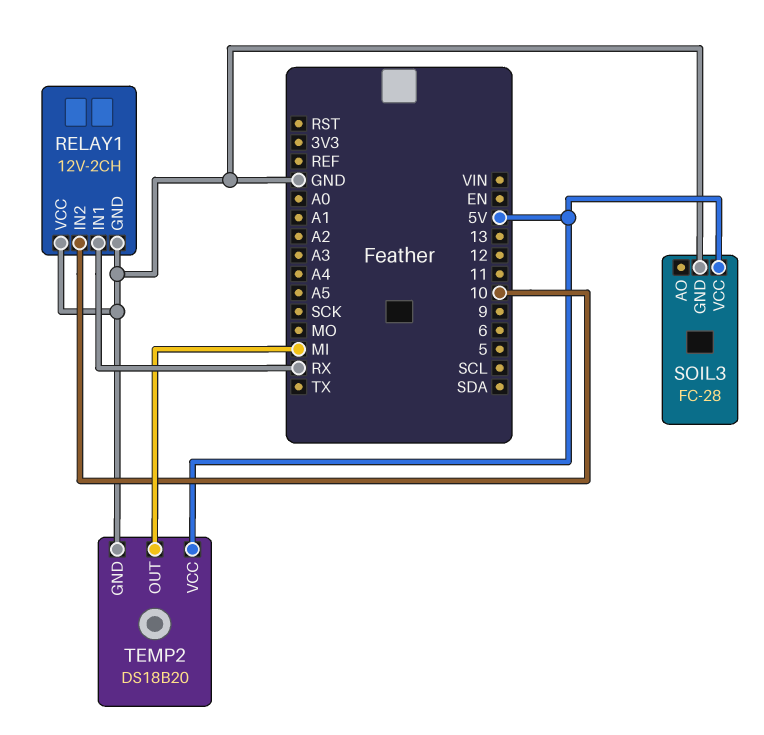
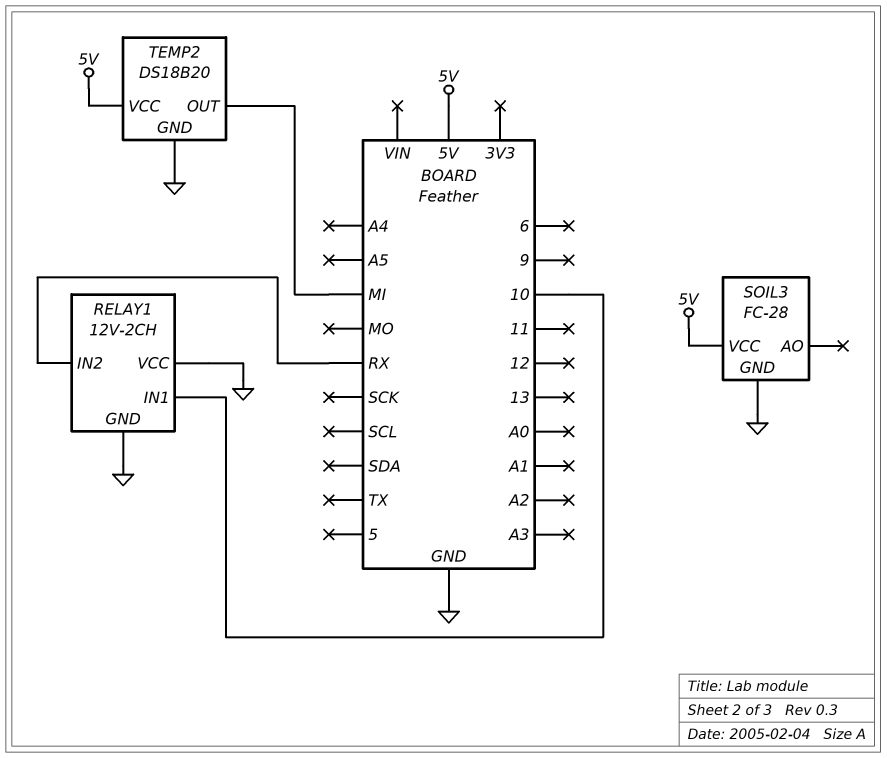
RELAY1 pin IN1: RX -> 10
RELAY1 pin IN2: 10 -> RX

